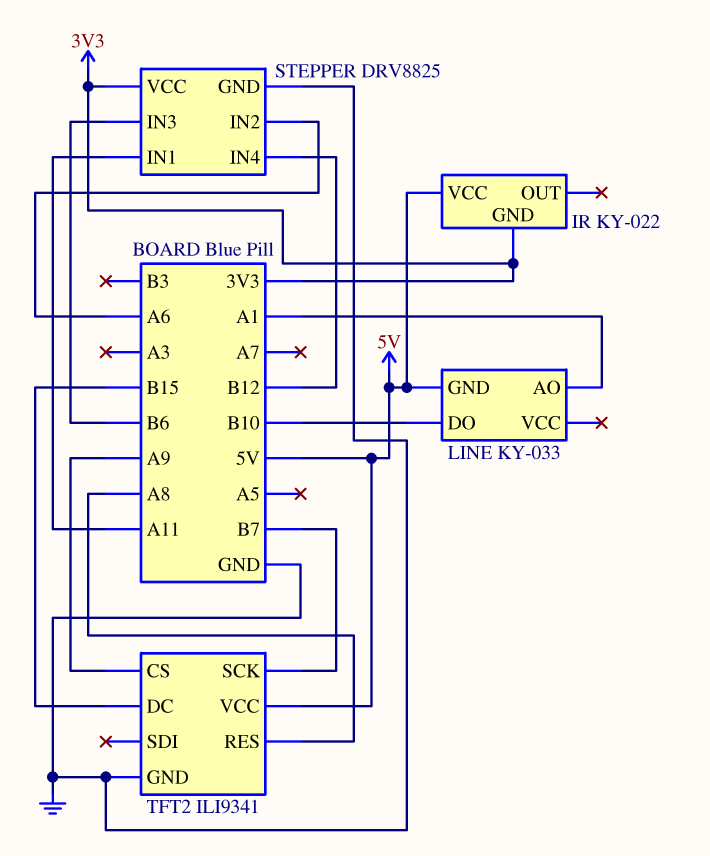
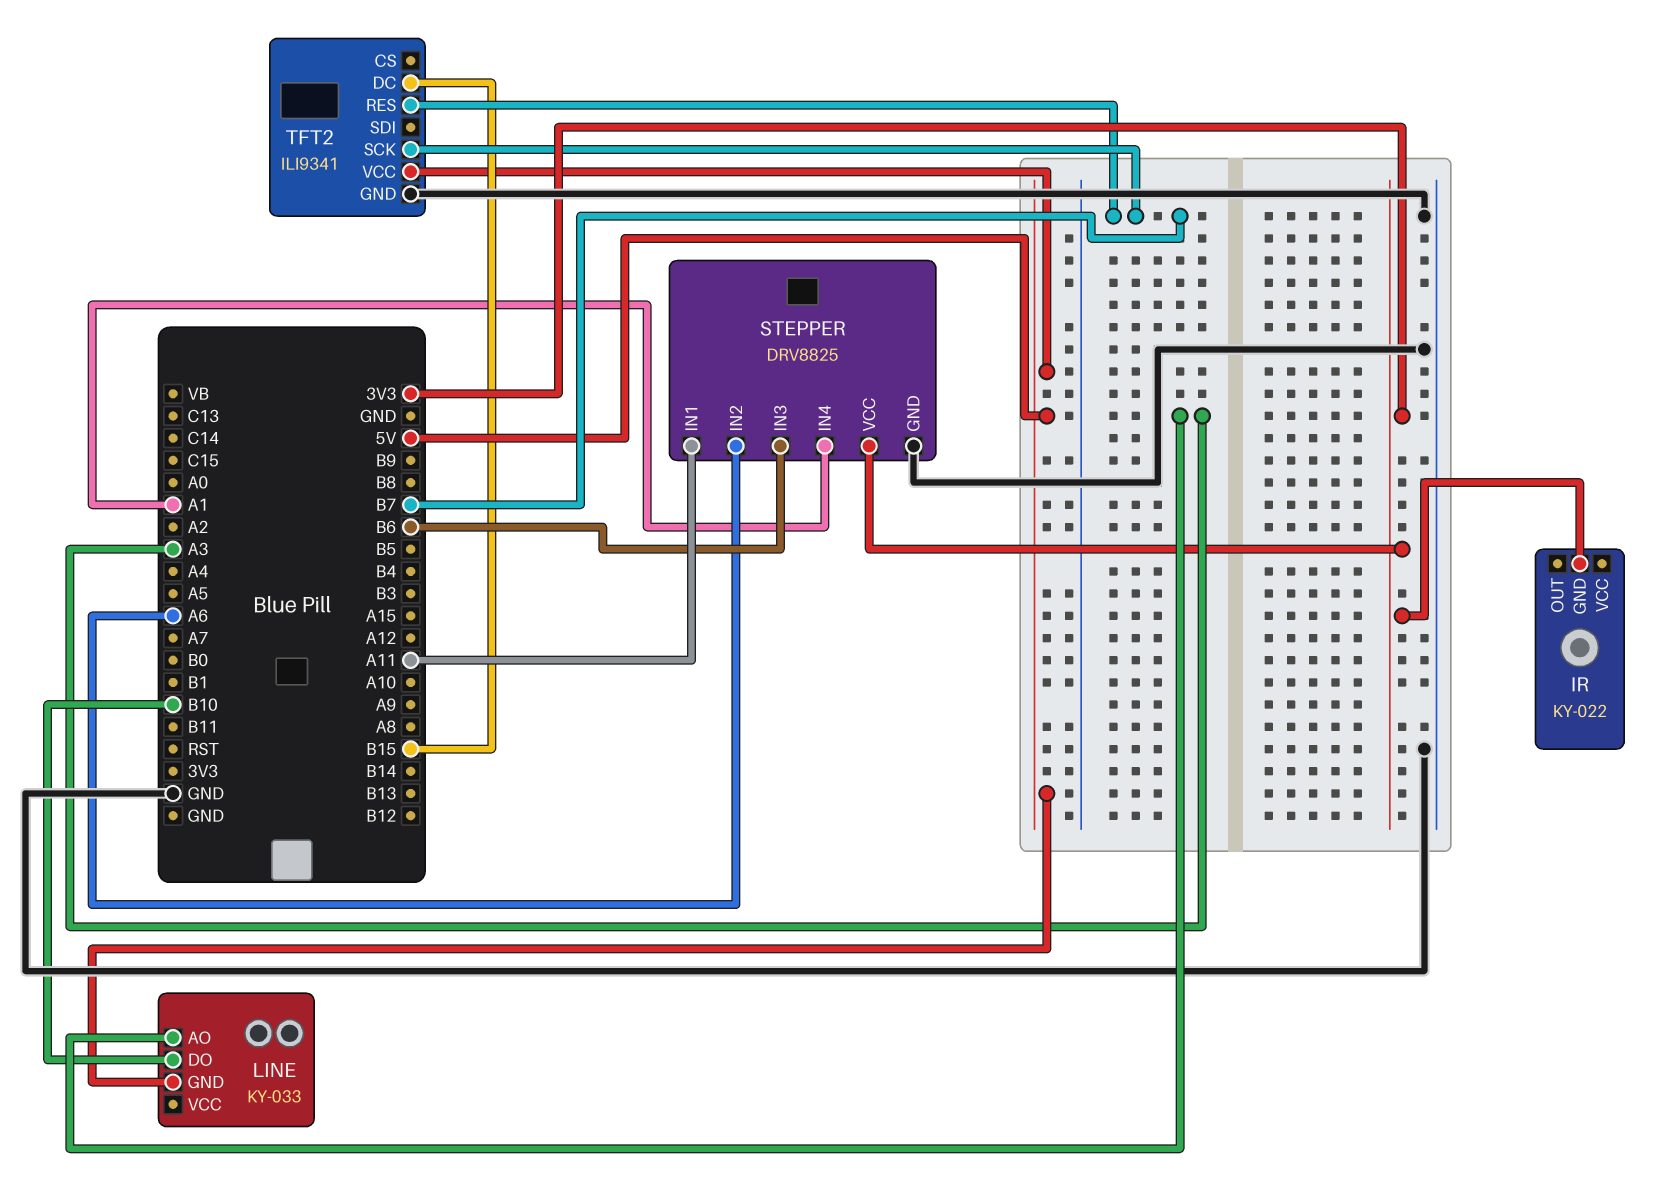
IR pin VCC: 5V -> none
LINE pin AO: A1 -> A3
STEPPER pin IN4: B12 -> A1
TFT2 pin CS: A9 -> none
TFT2 pin RES: A8 -> B7

